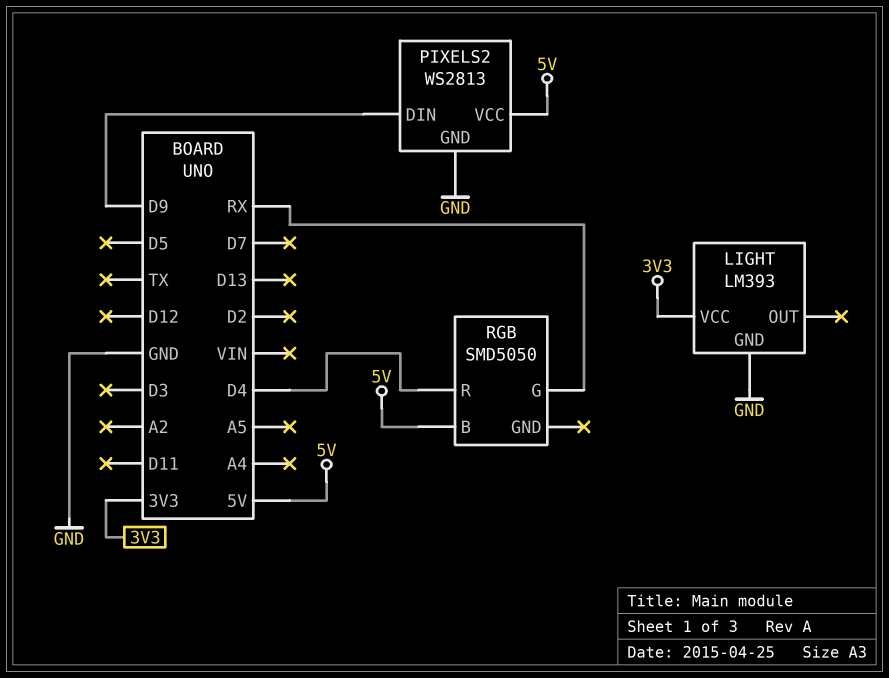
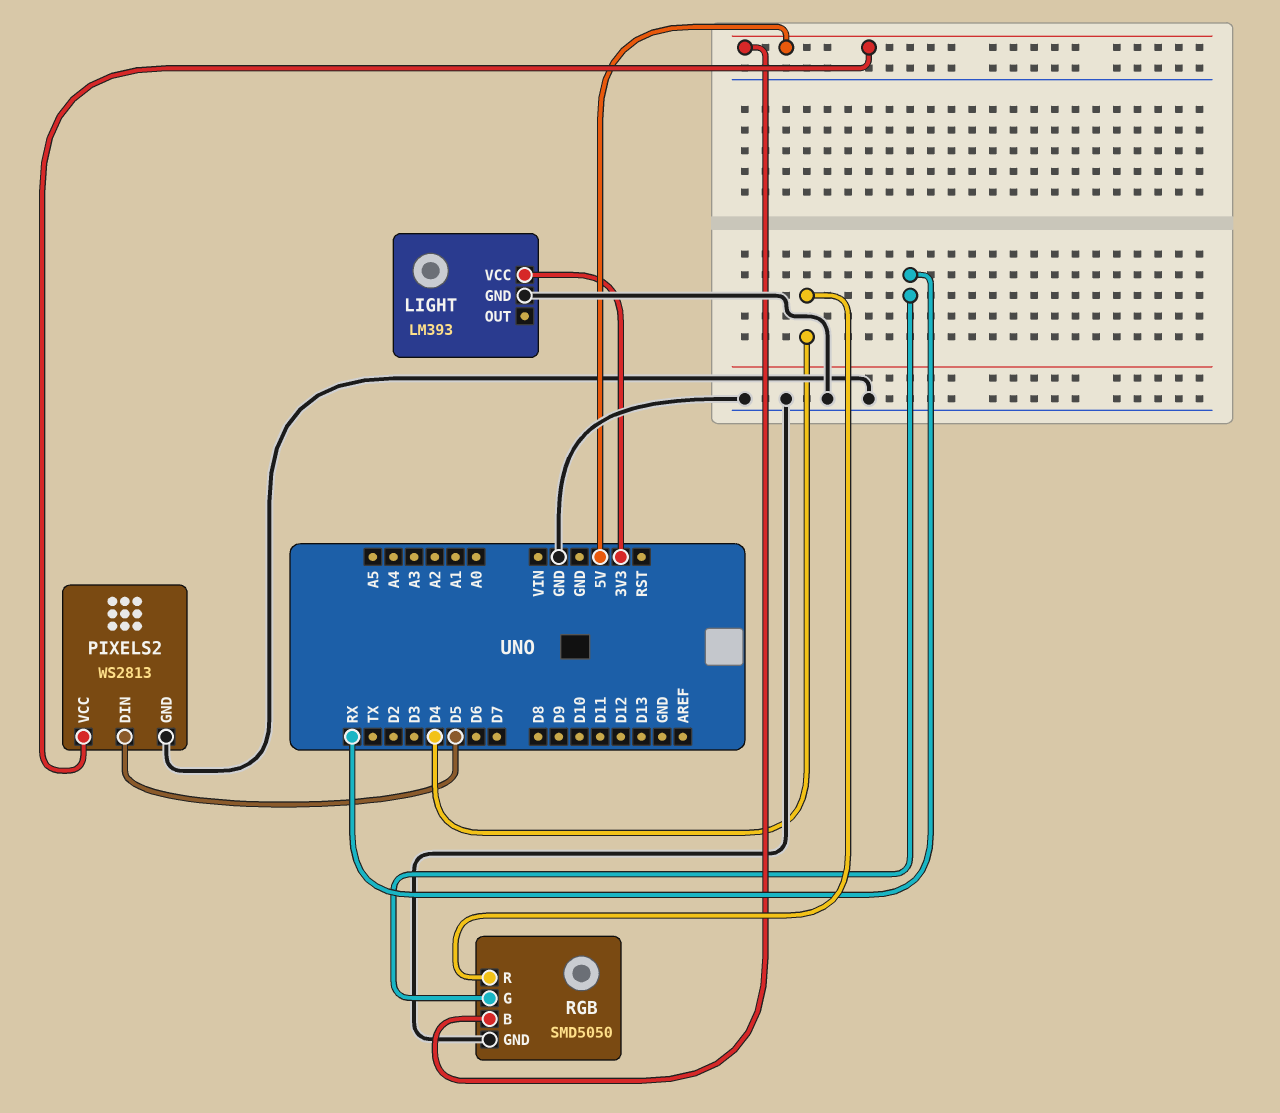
PIXELS2 pin DIN: D9 -> D5
RGB pin GND: none -> GND

